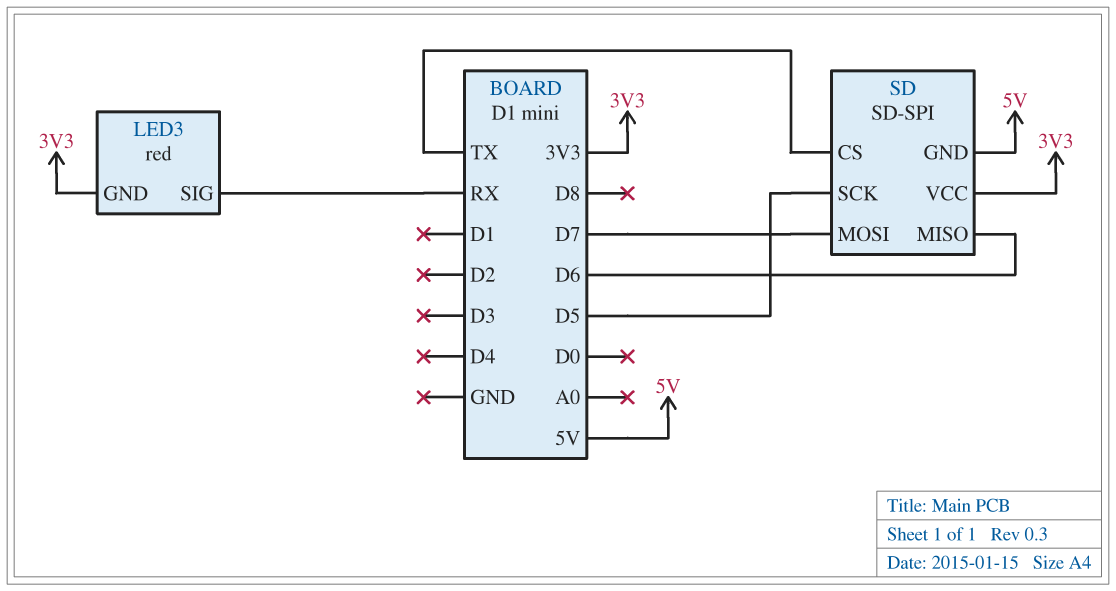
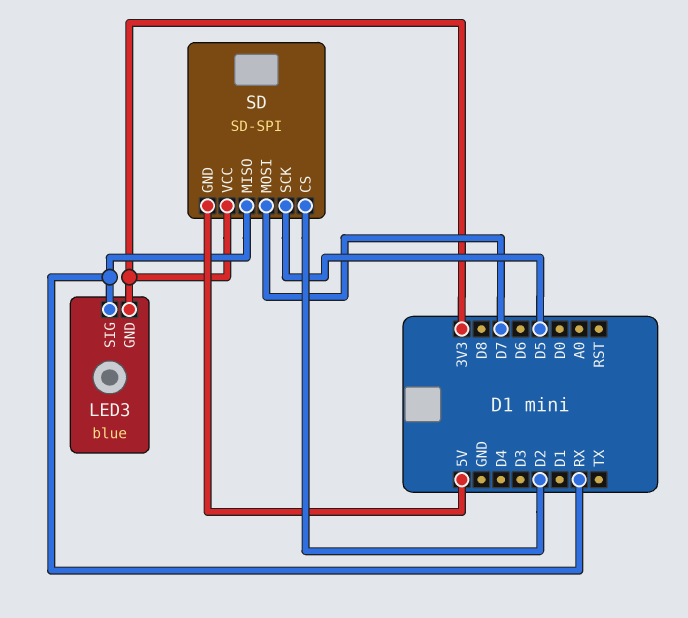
LED3: red -> blue
SD pin CS: TX -> D2
SD pin MISO: D6 -> RX

